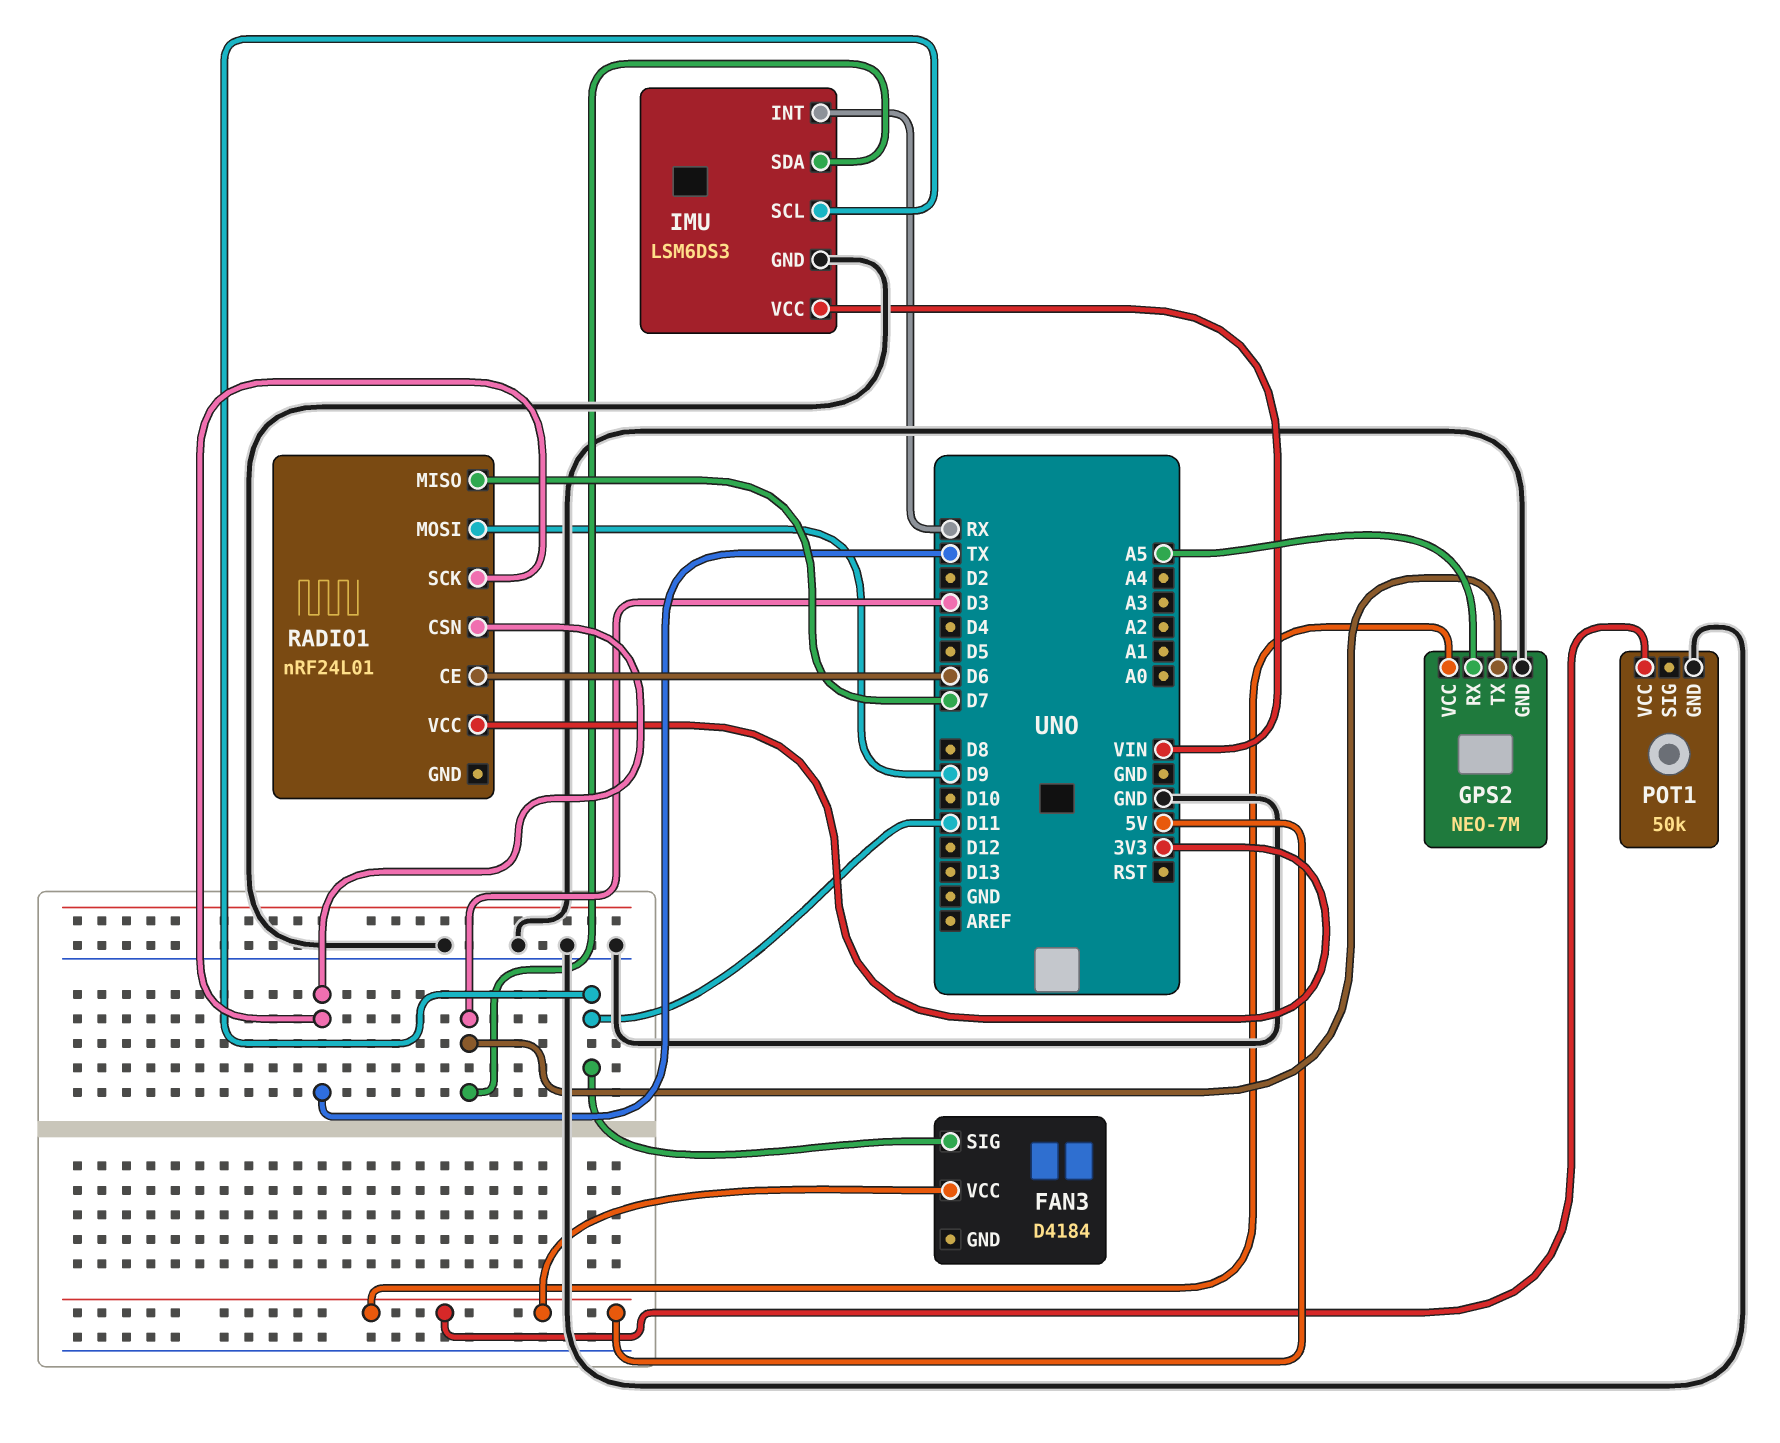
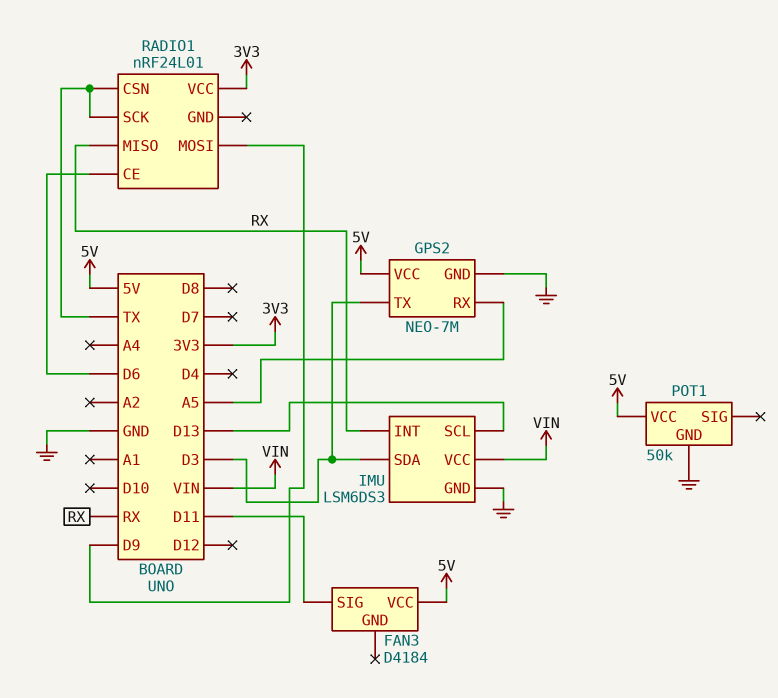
IMU pin SCL: D11 -> D13
RADIO1 pin MISO: D7 -> RX

